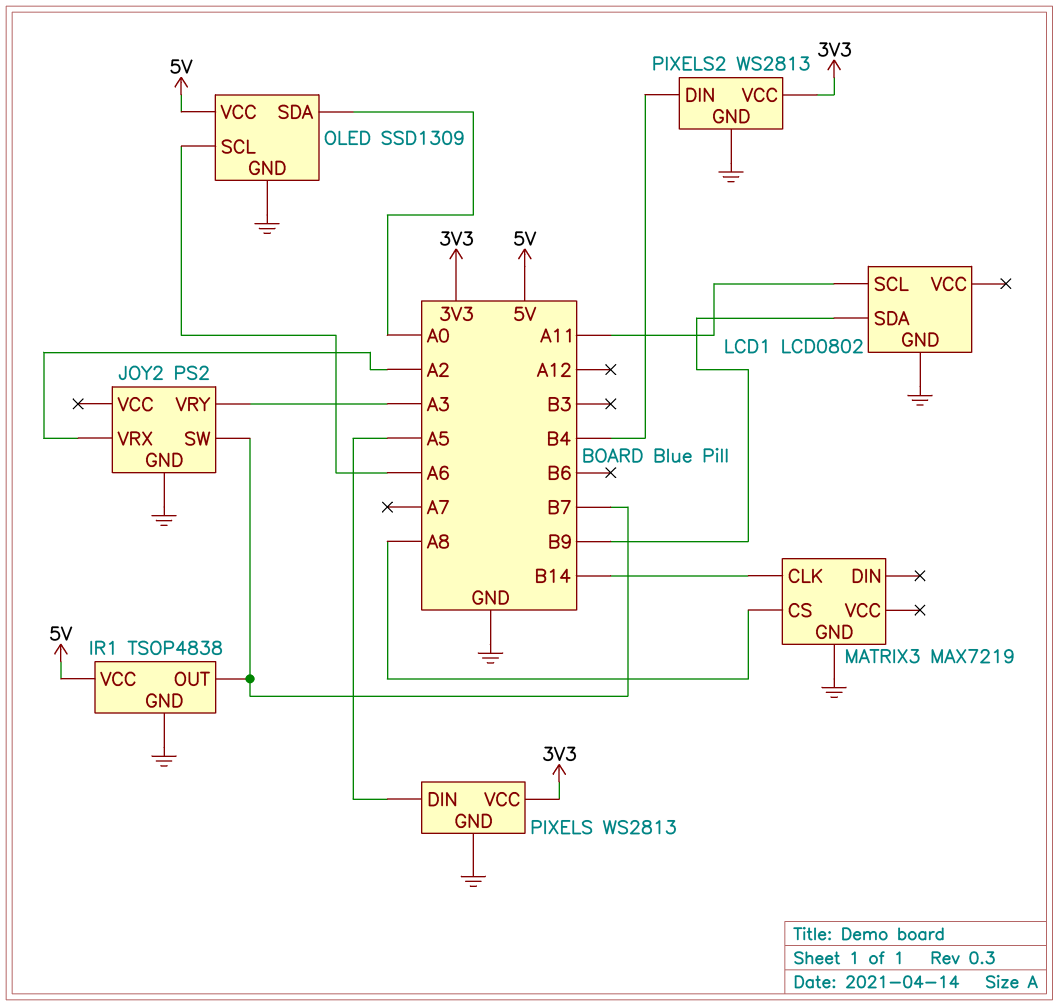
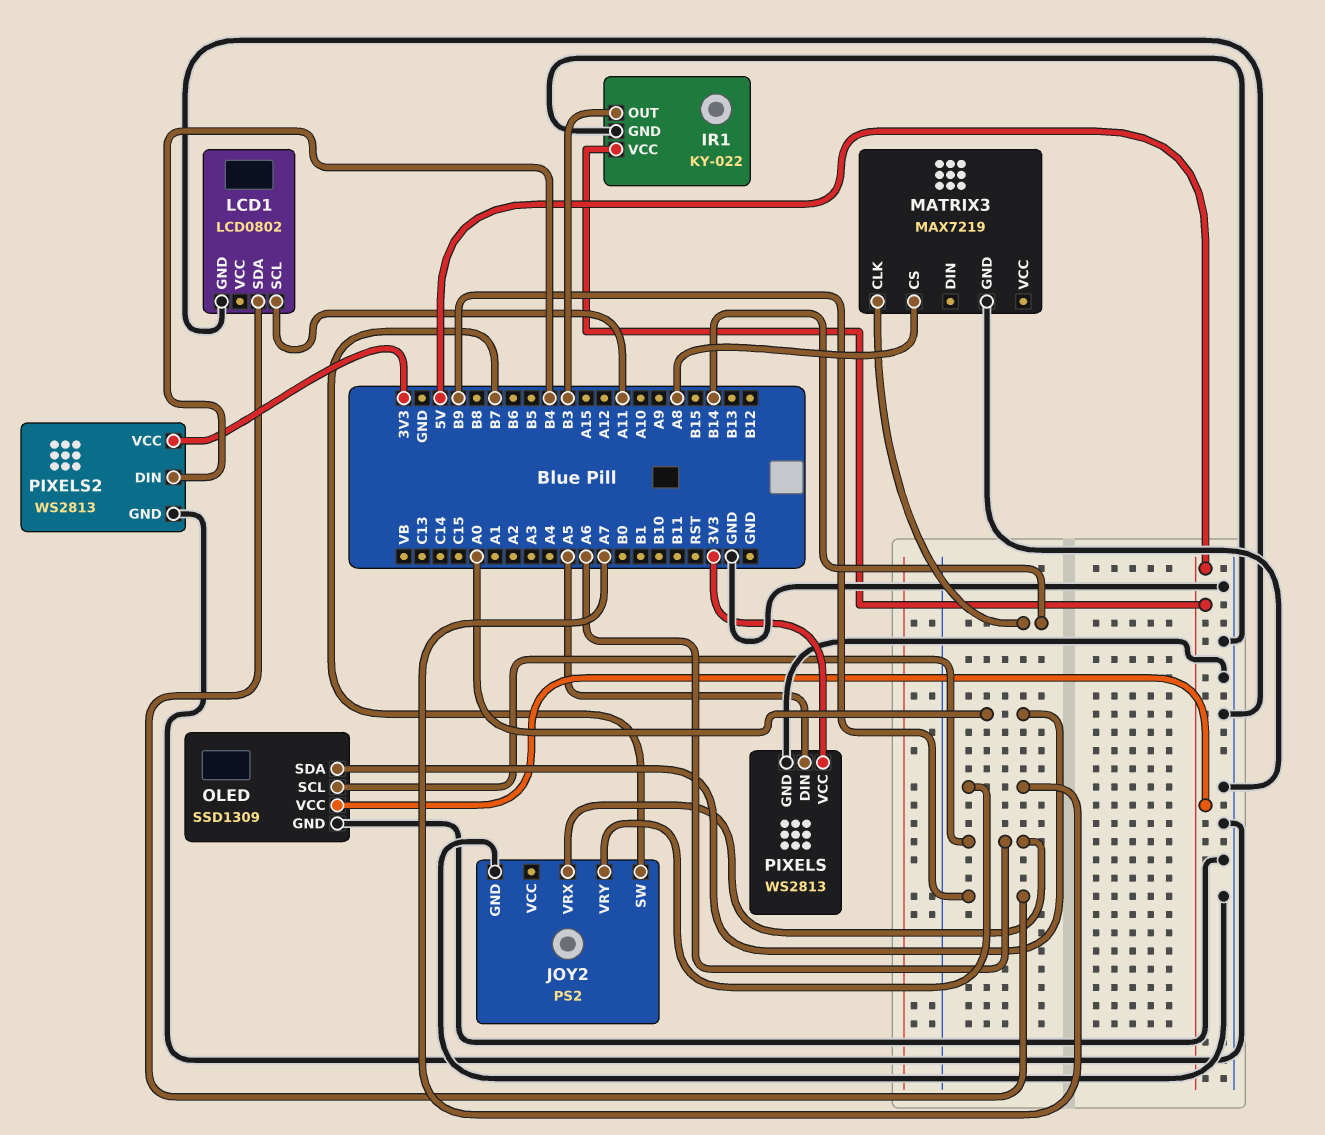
IR1: TSOP4838 -> KY-022
IR1 pin OUT: B7 -> B3
JOY2 pin VRX: A2 -> A6
JOY2 pin VRY: A3 -> A7

